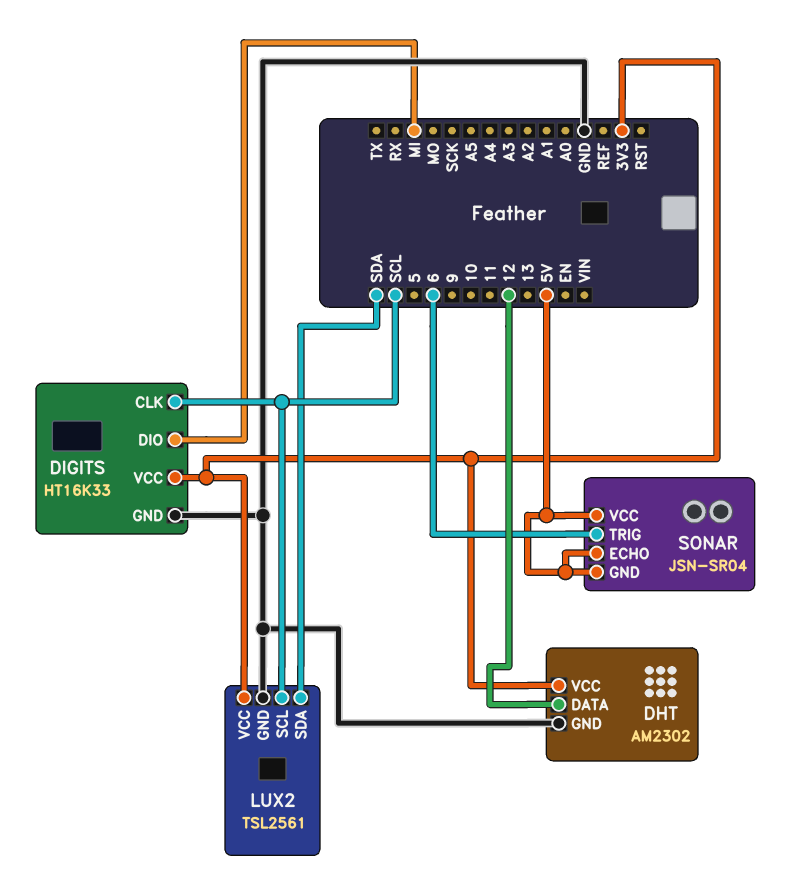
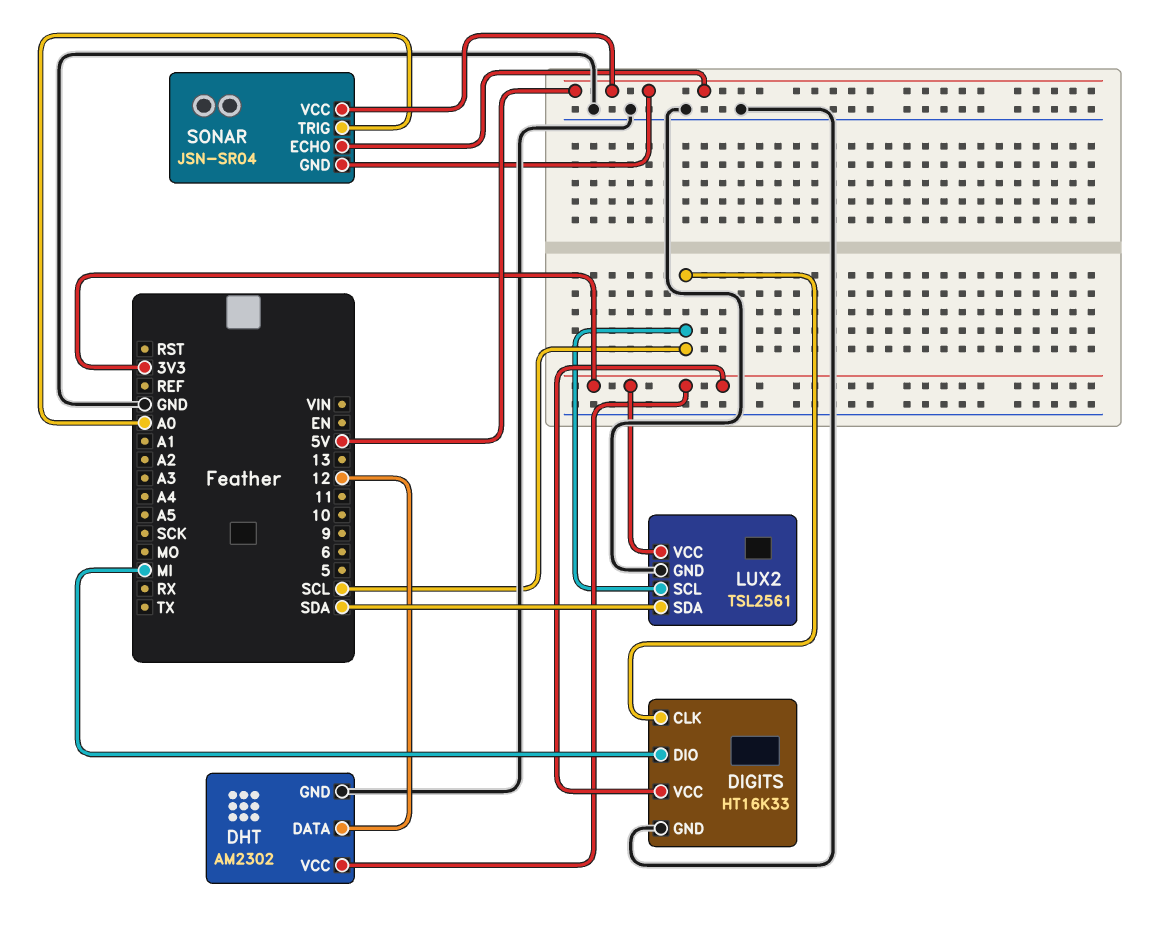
SONAR pin TRIG: 6 -> A0

